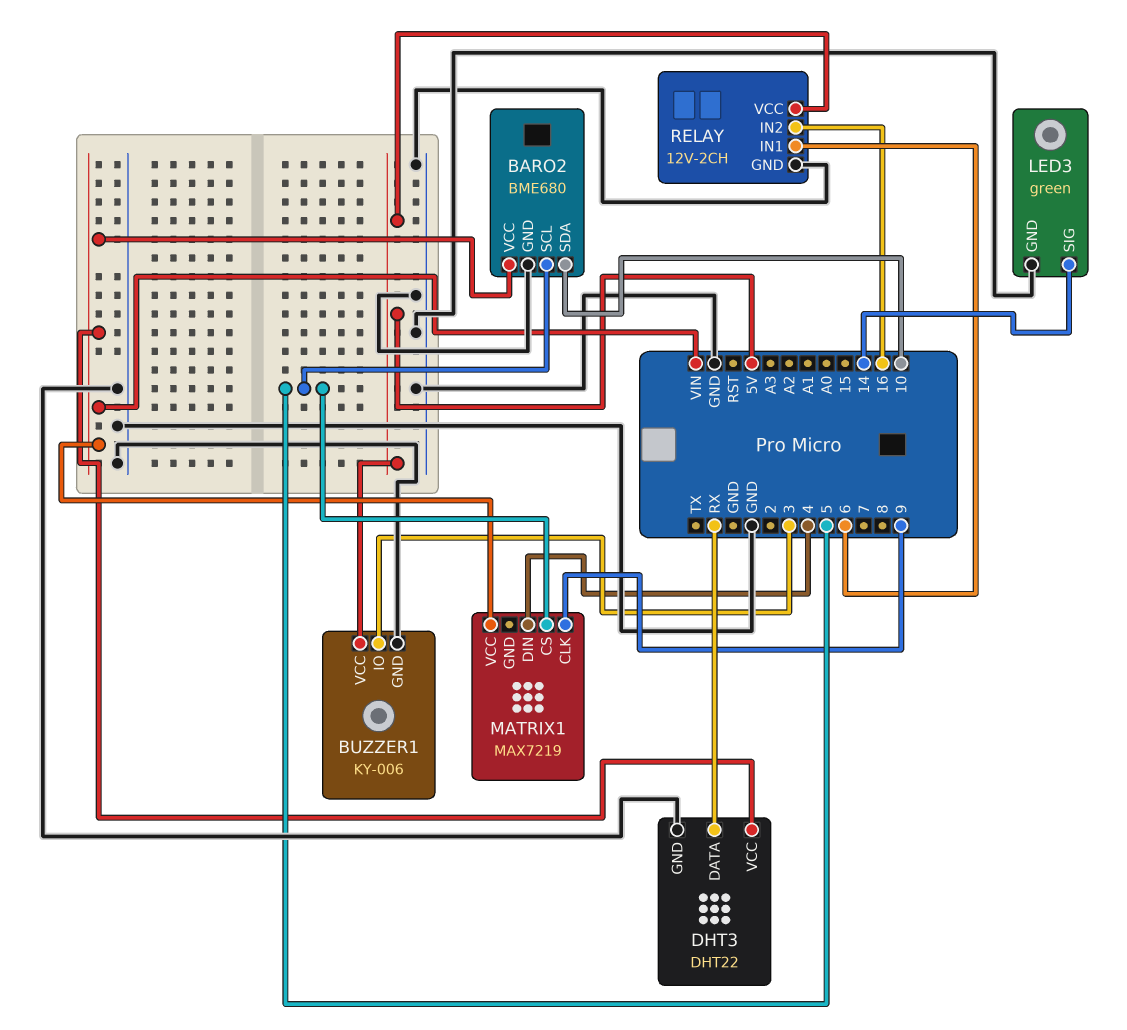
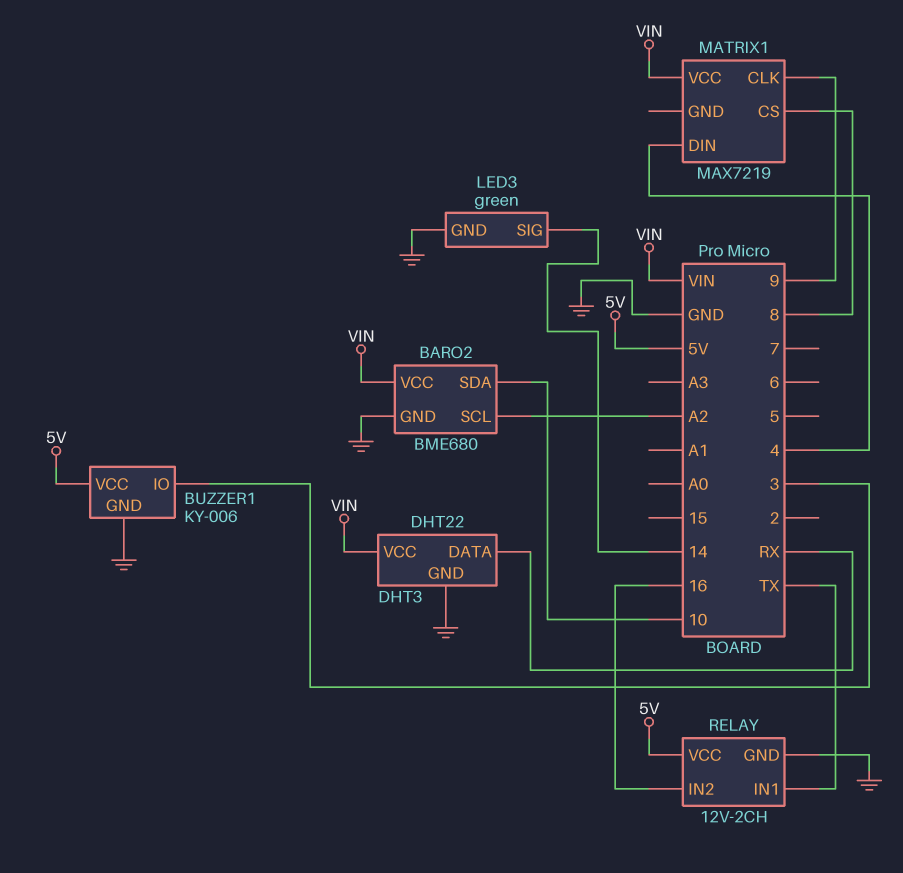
BARO2 pin SCL: 5 -> A2
MATRIX1 pin CS: 5 -> 8
RELAY pin IN1: 6 -> TX

